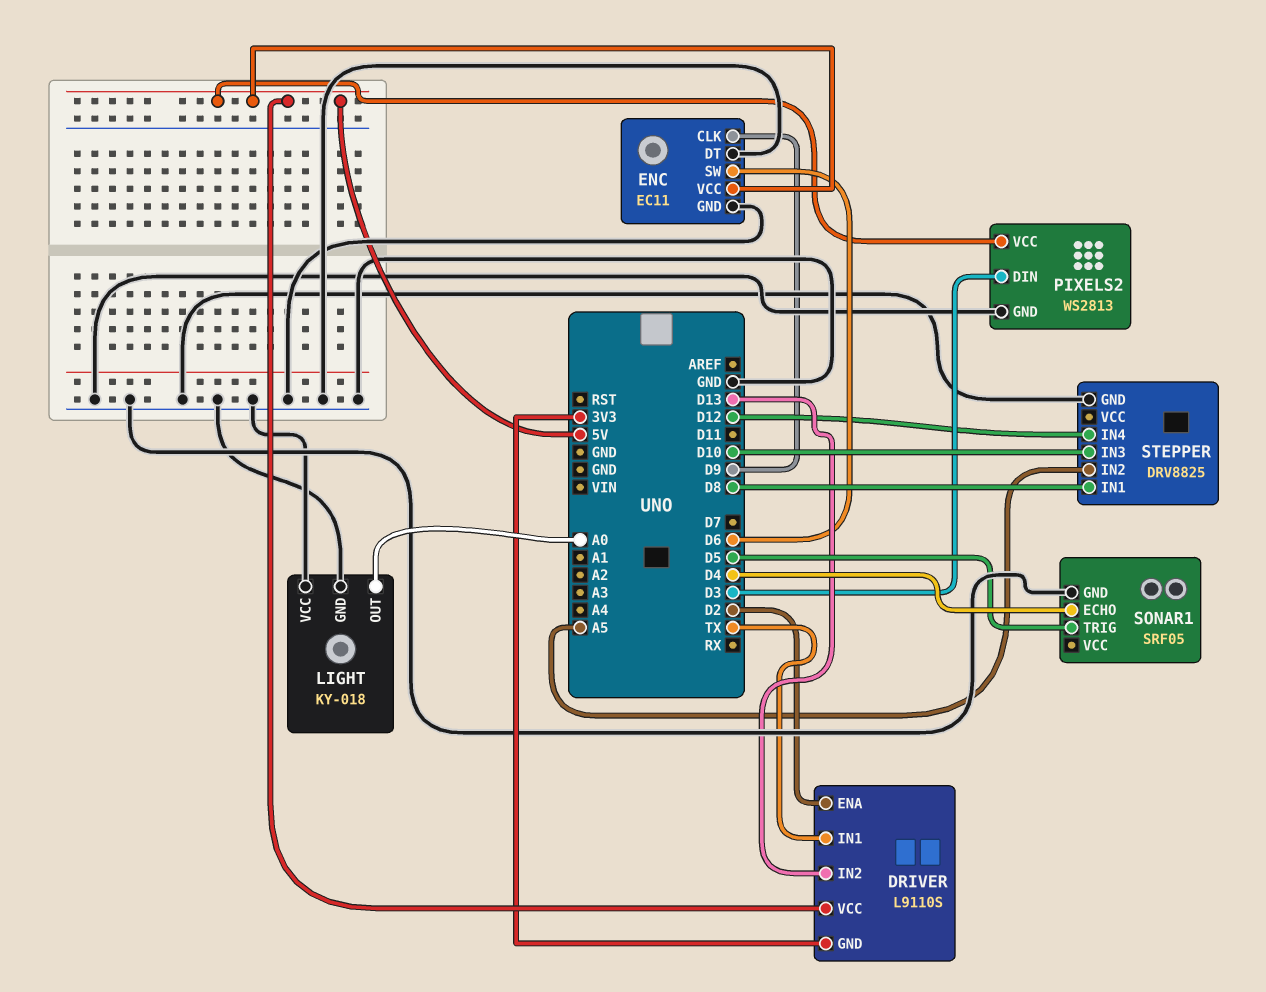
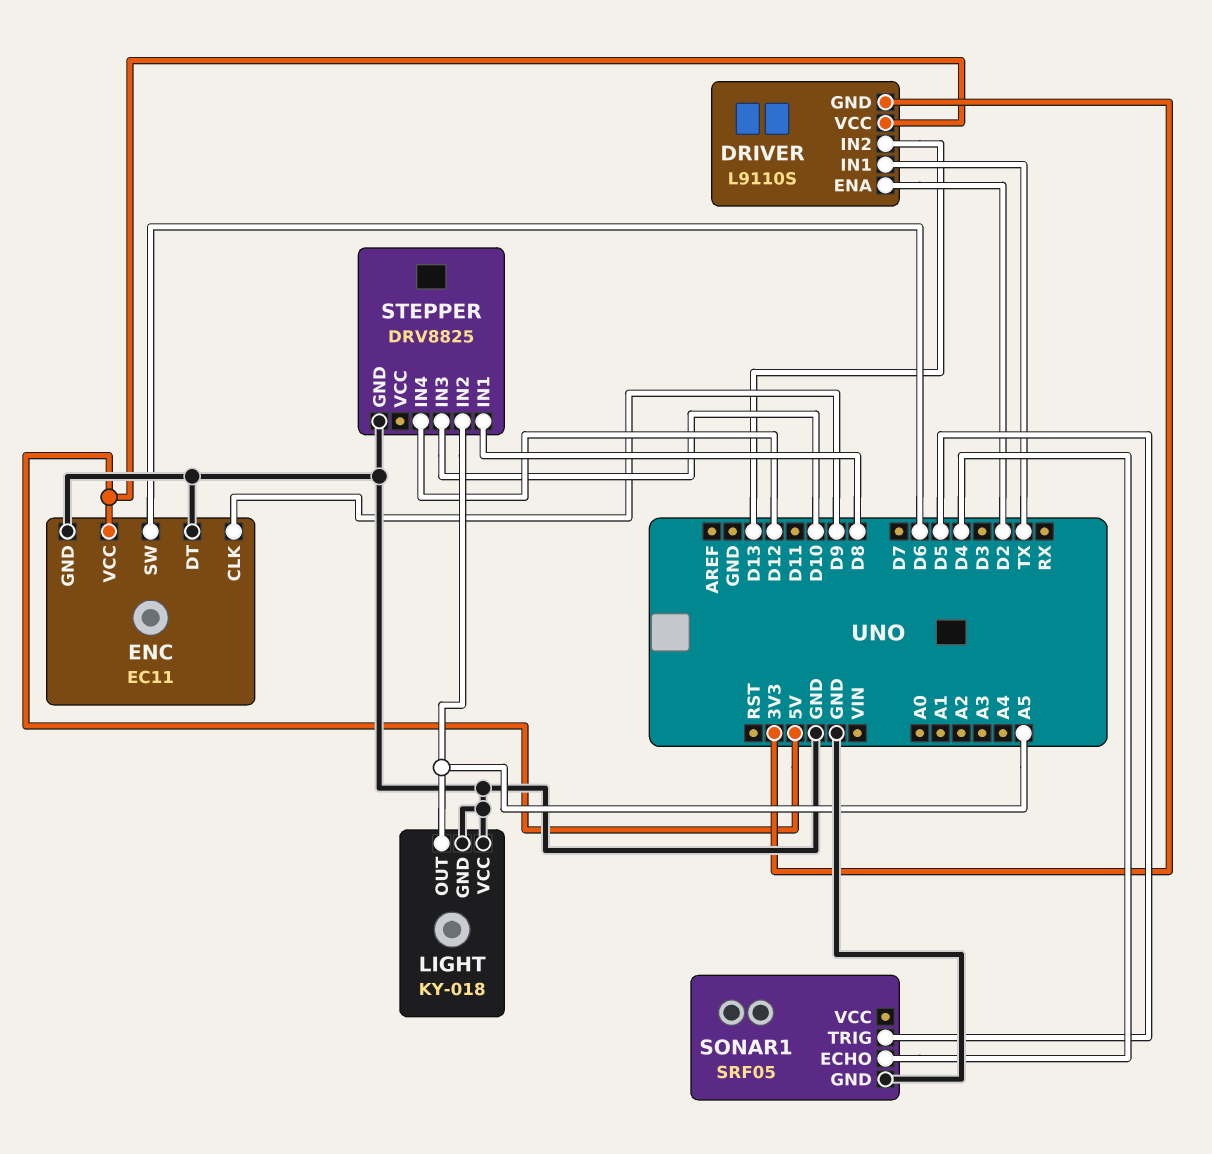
LIGHT pin OUT: A0 -> A5
PIXELS2: WS2813 -> none
PIXELS2 pin DIN: D3 -> none
PIXELS2 pin GND: GND -> none
PIXELS2 pin VCC: 5V -> none

